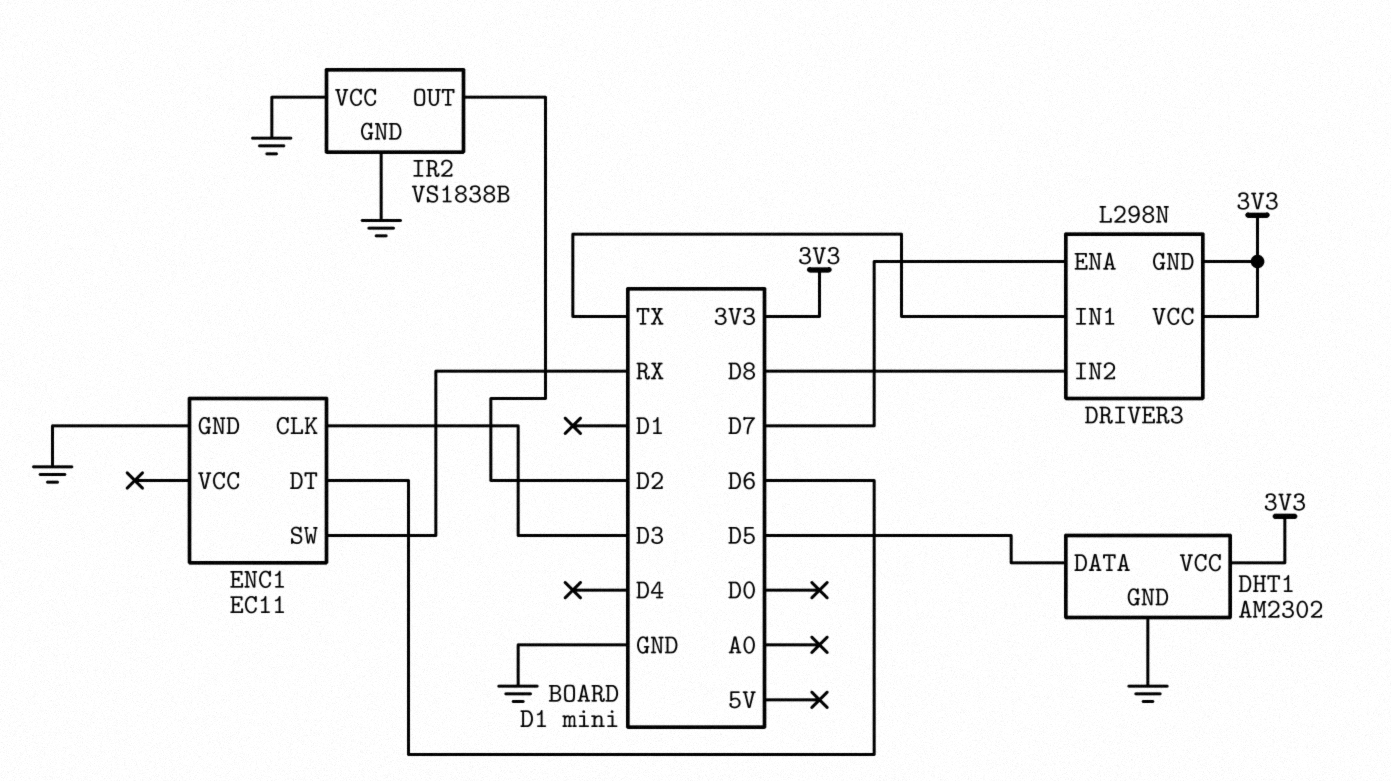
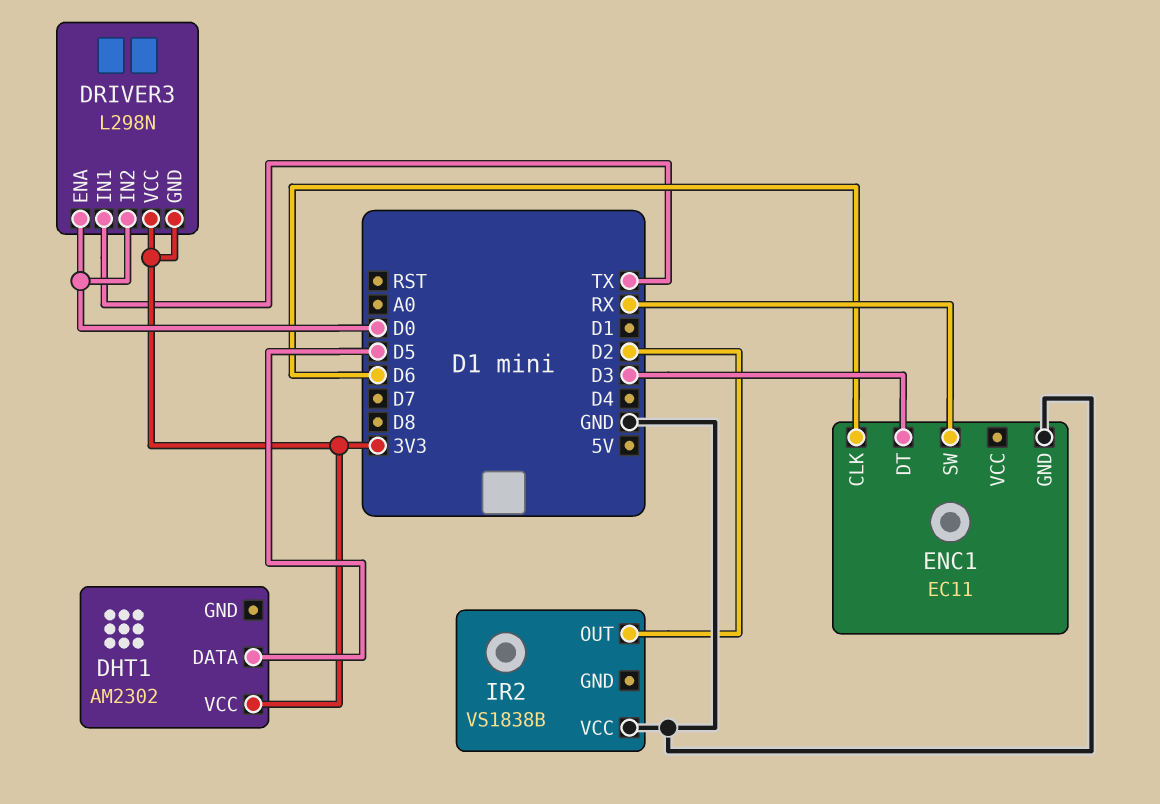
DHT1 pin GND: GND -> none
DRIVER3 pin ENA: D7 -> D0
DRIVER3 pin IN2: D8 -> D0
ENC1 pin CLK: D3 -> D6
ENC1 pin DT: D6 -> D3
IR2 pin GND: GND -> none

